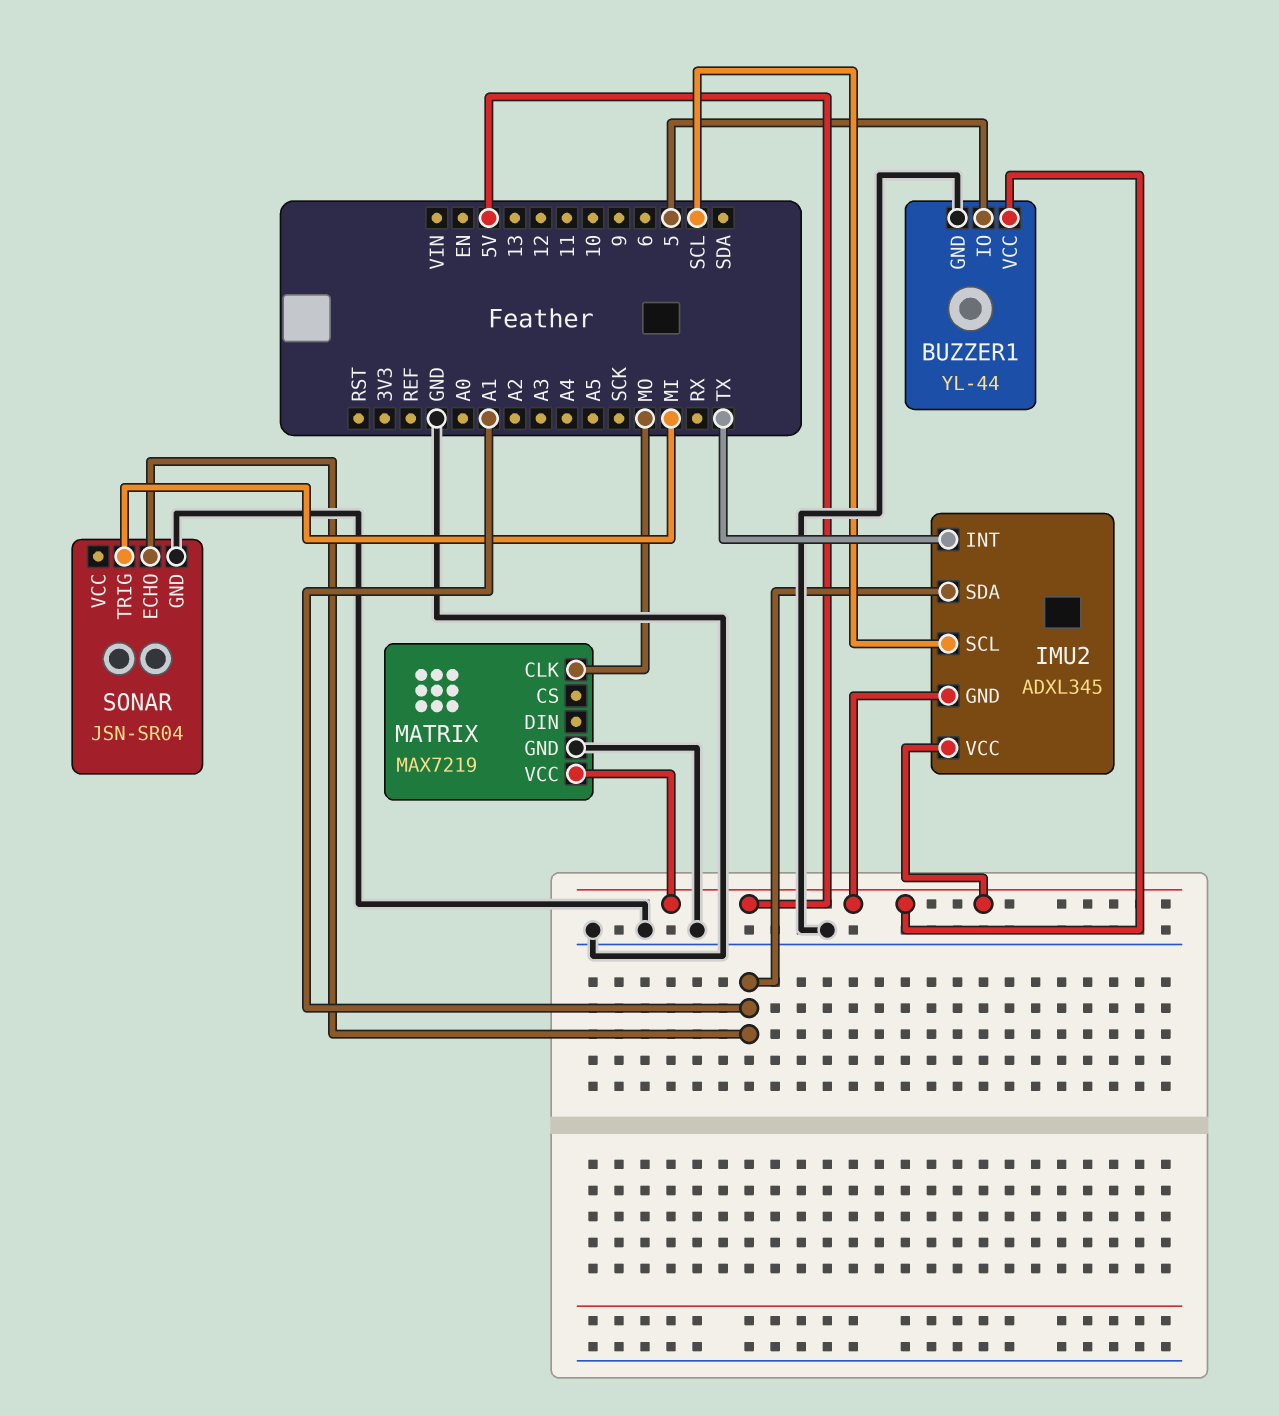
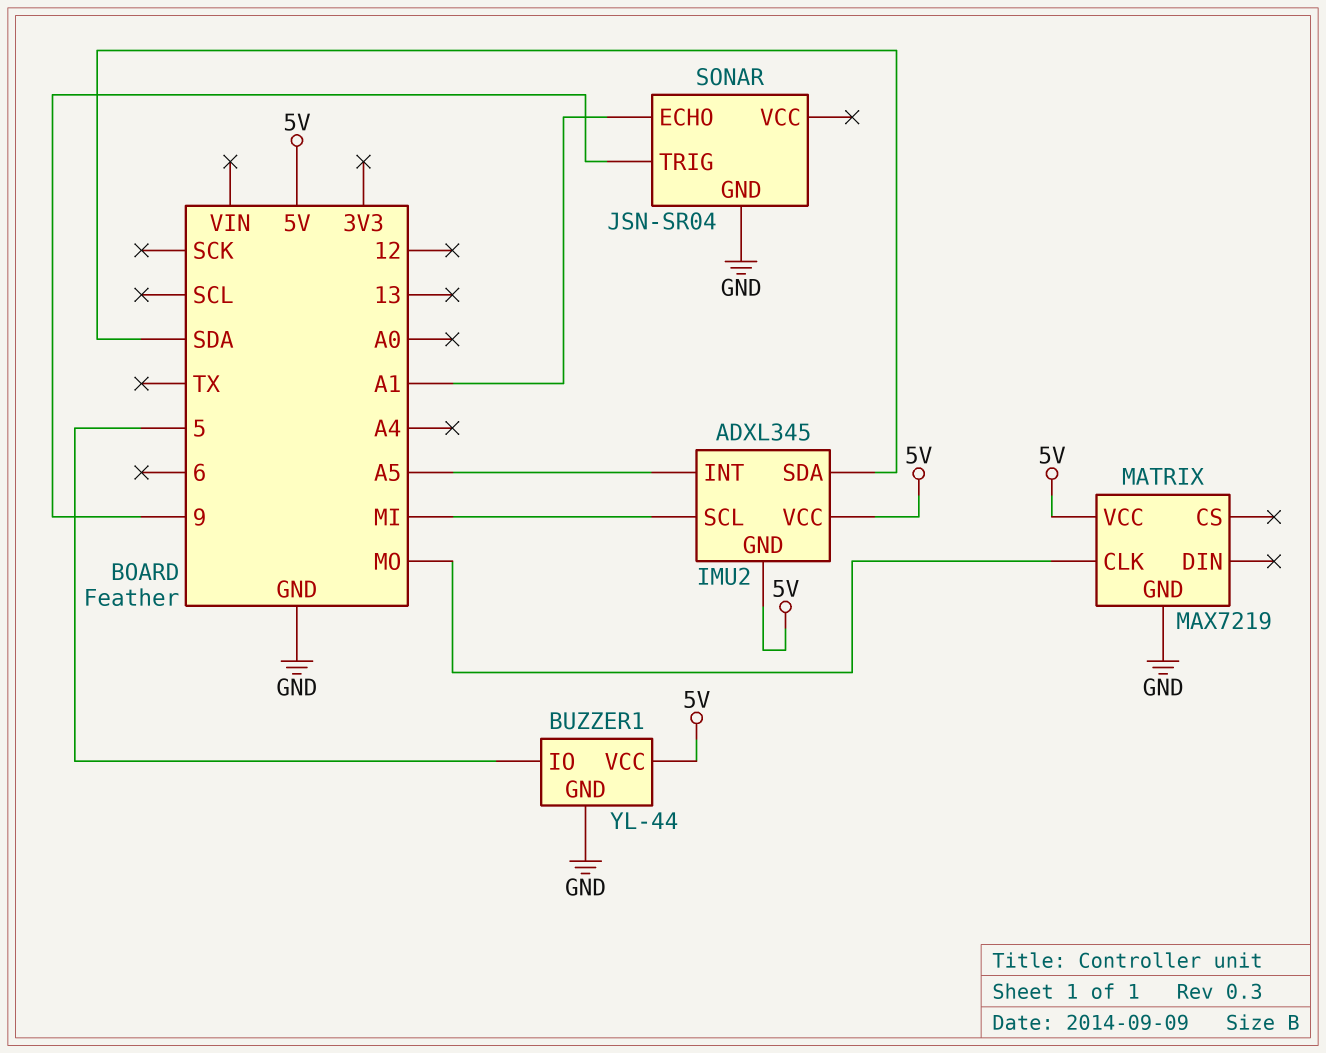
IMU2 pin INT: TX -> A5
IMU2 pin SCL: SCL -> MI
IMU2 pin SDA: A1 -> SDA
SONAR pin TRIG: MI -> 9

